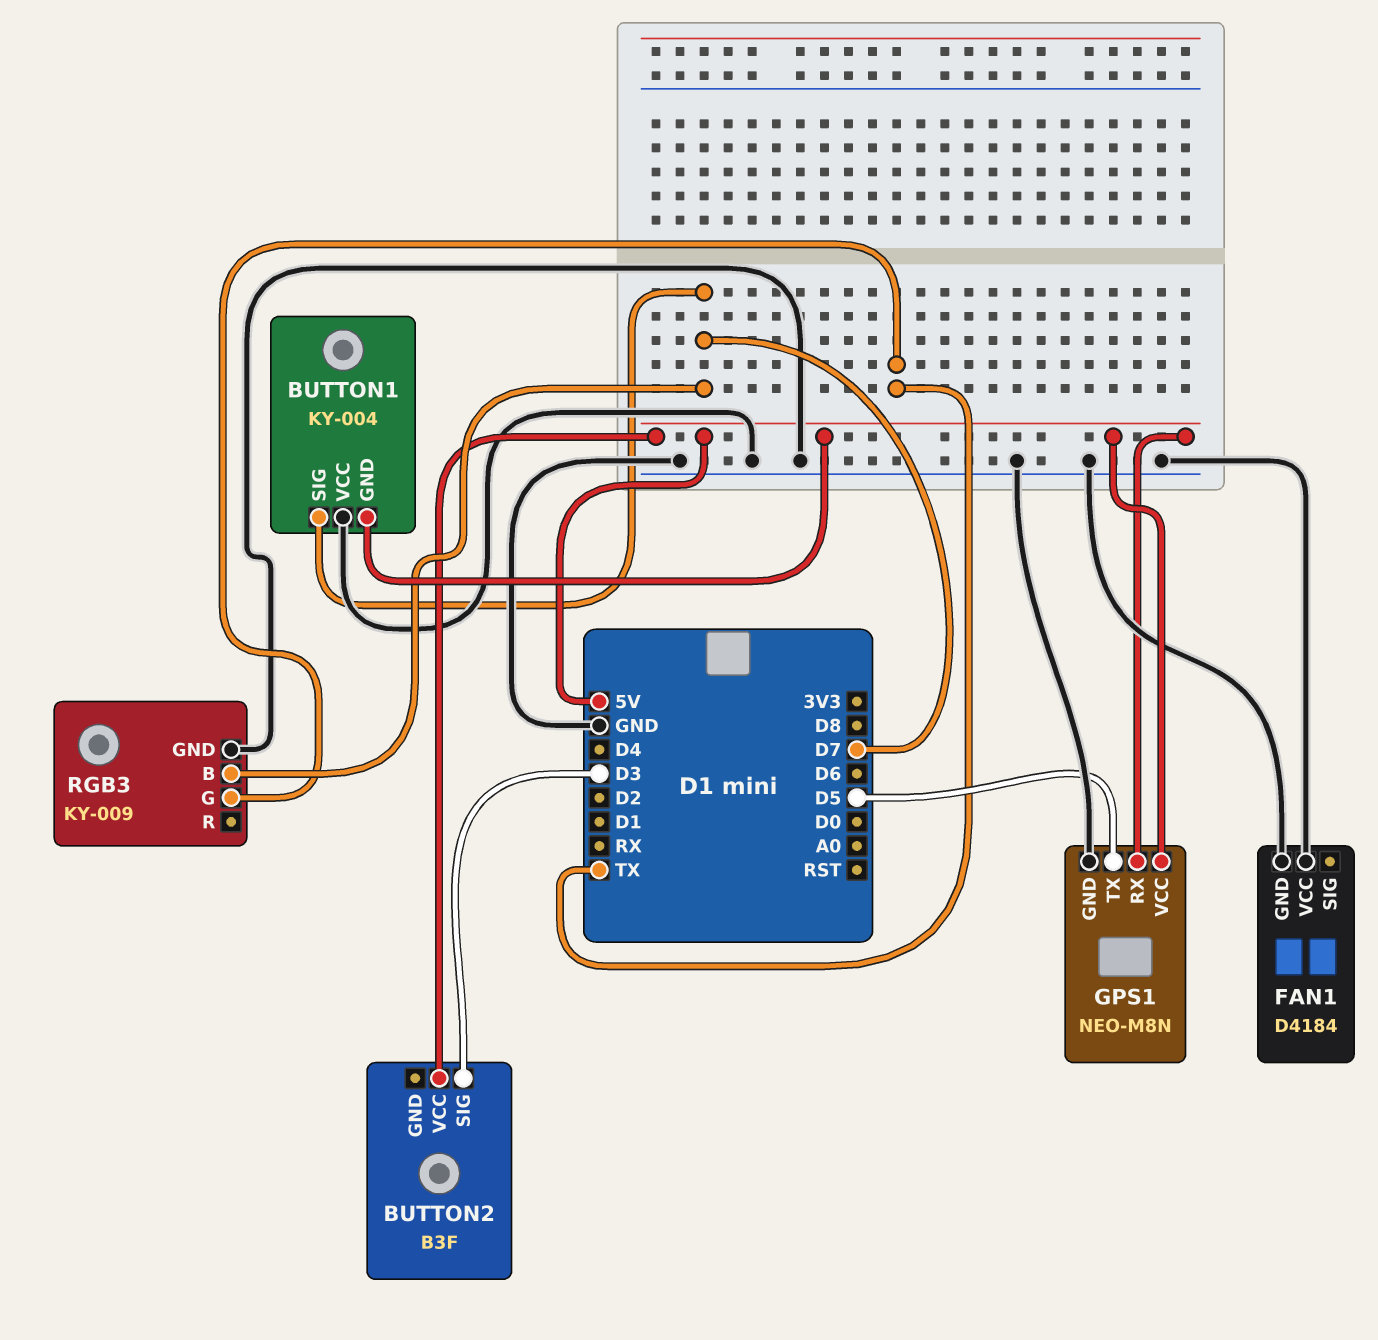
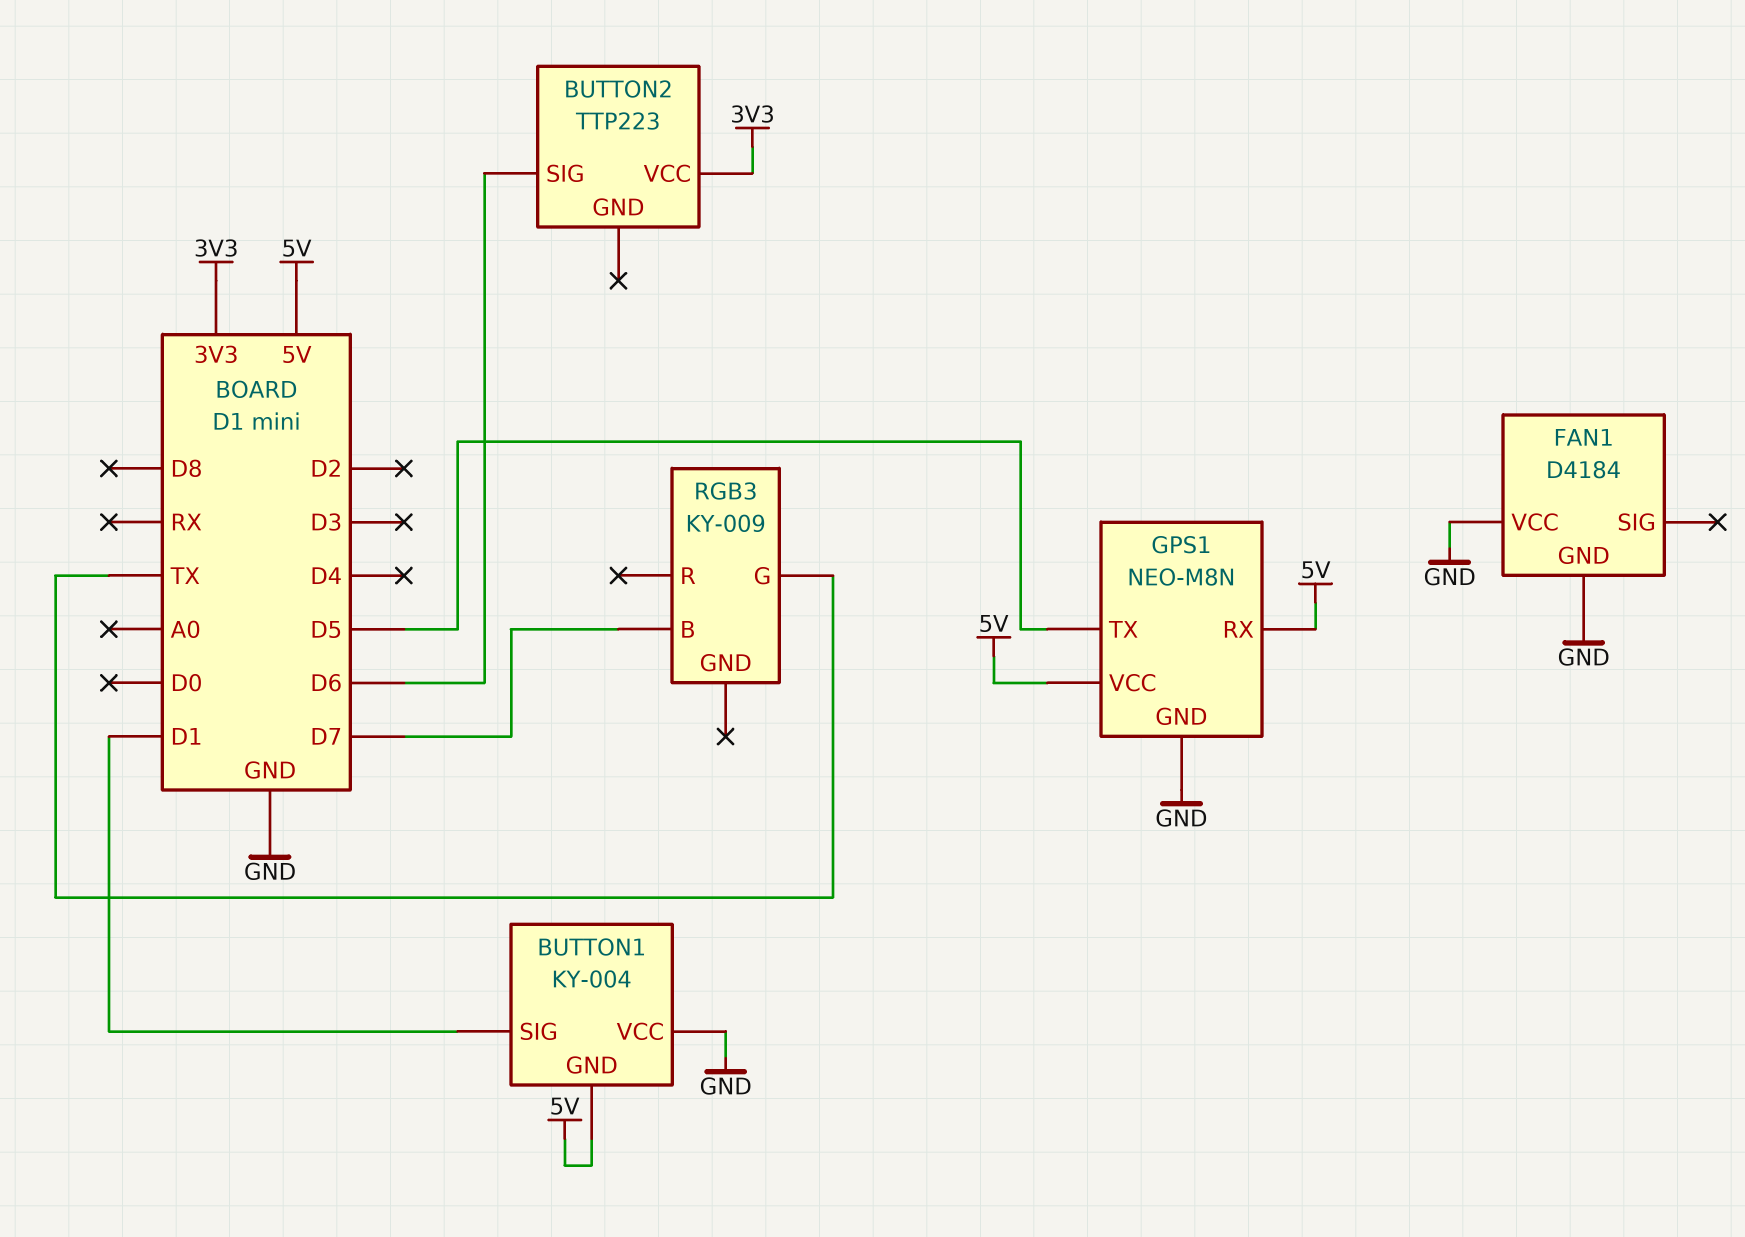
BUTTON1 pin SIG: D7 -> D1
BUTTON2: B3F -> TTP223
BUTTON2 pin SIG: D3 -> D6
BUTTON2 pin VCC: 5V -> 3V3
RGB3 pin GND: GND -> none

